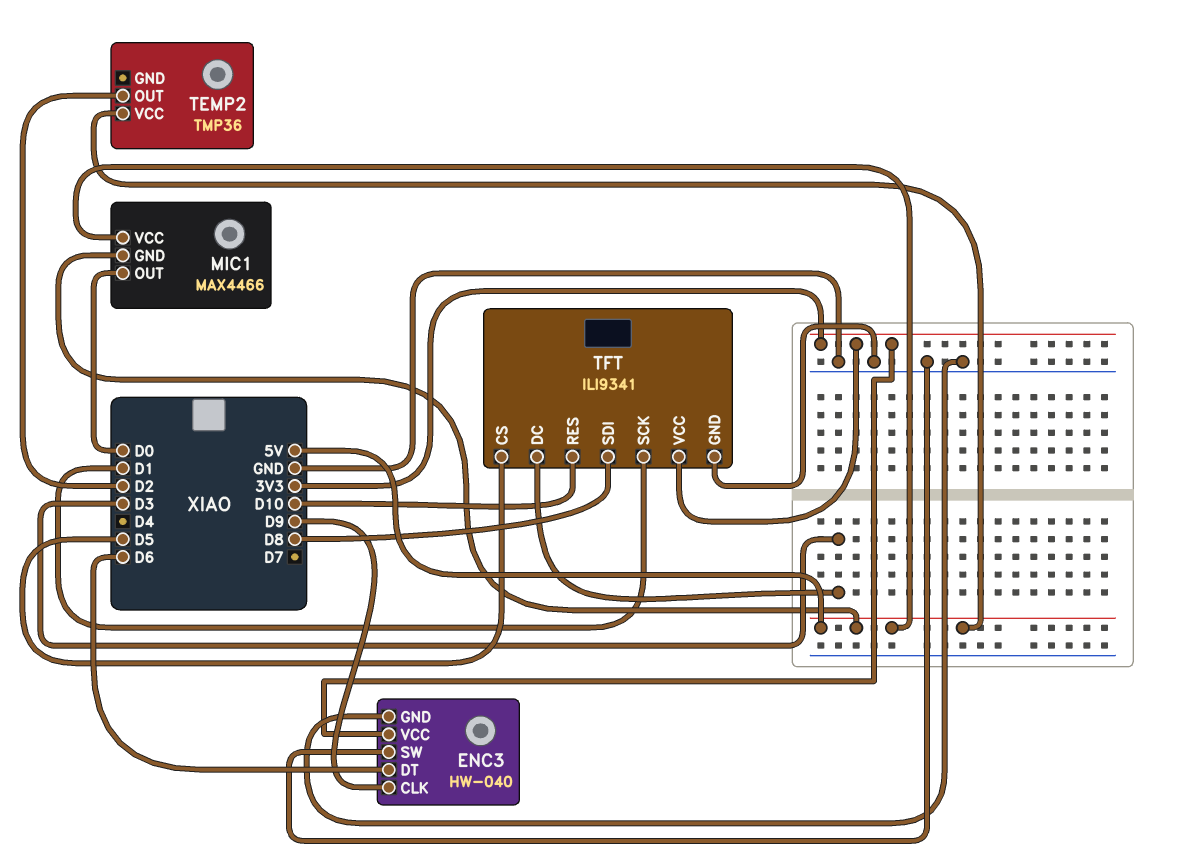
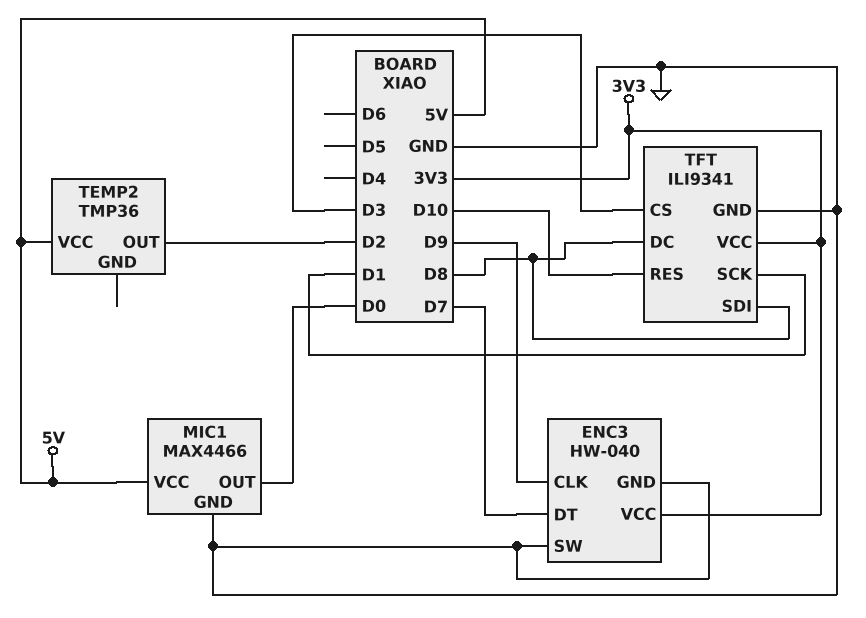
ENC3 pin DT: D6 -> D7
MIC1 pin GND: 5V -> GND
TFT pin CS: D5 -> D3
TFT pin DC: D3 -> D8

